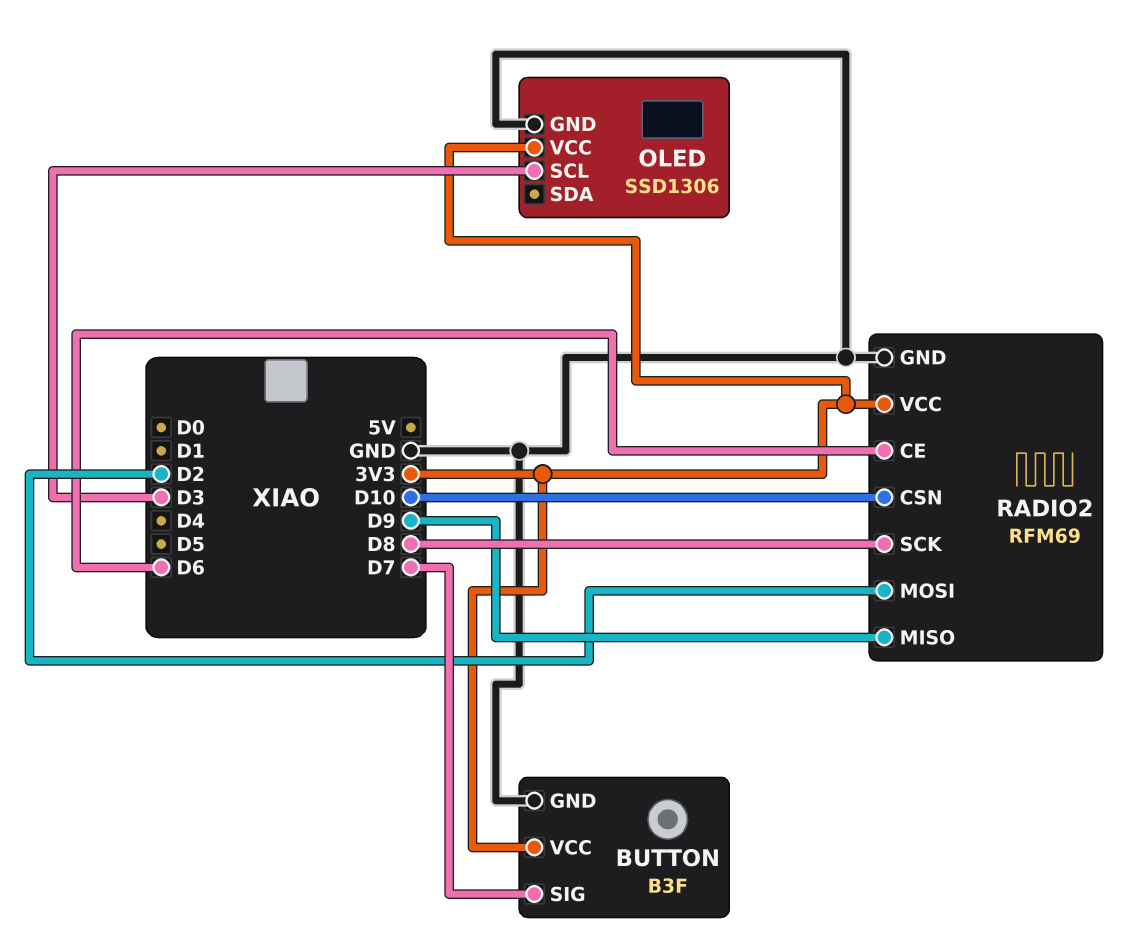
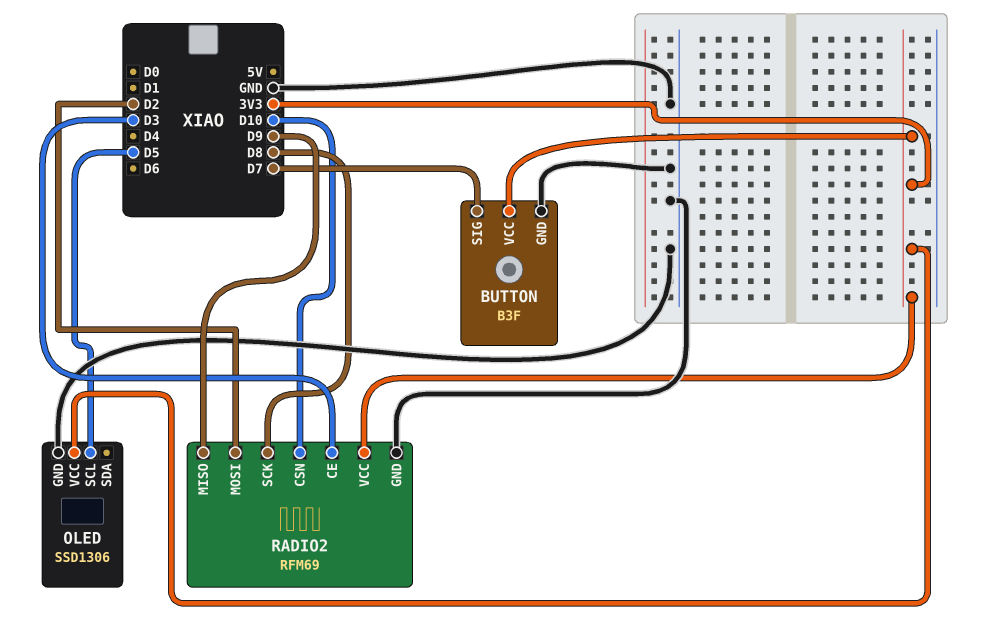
OLED pin SCL: D3 -> D5
RADIO2 pin CE: D6 -> D3

